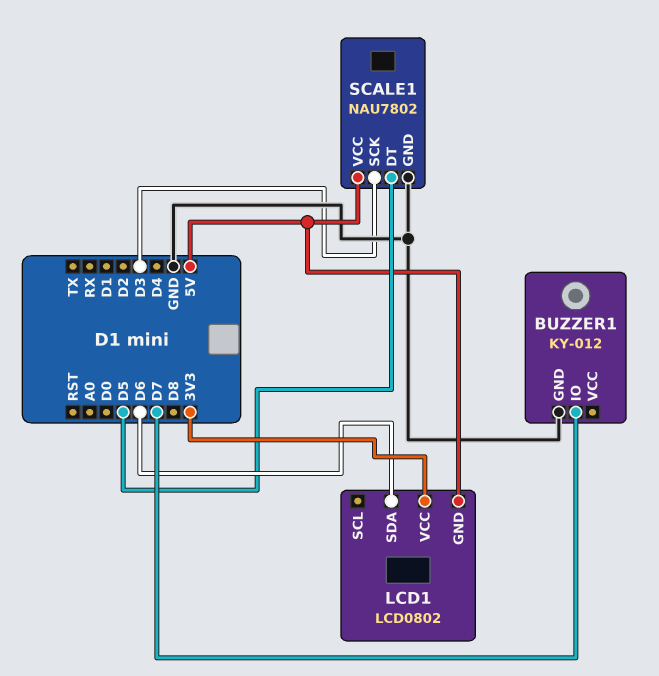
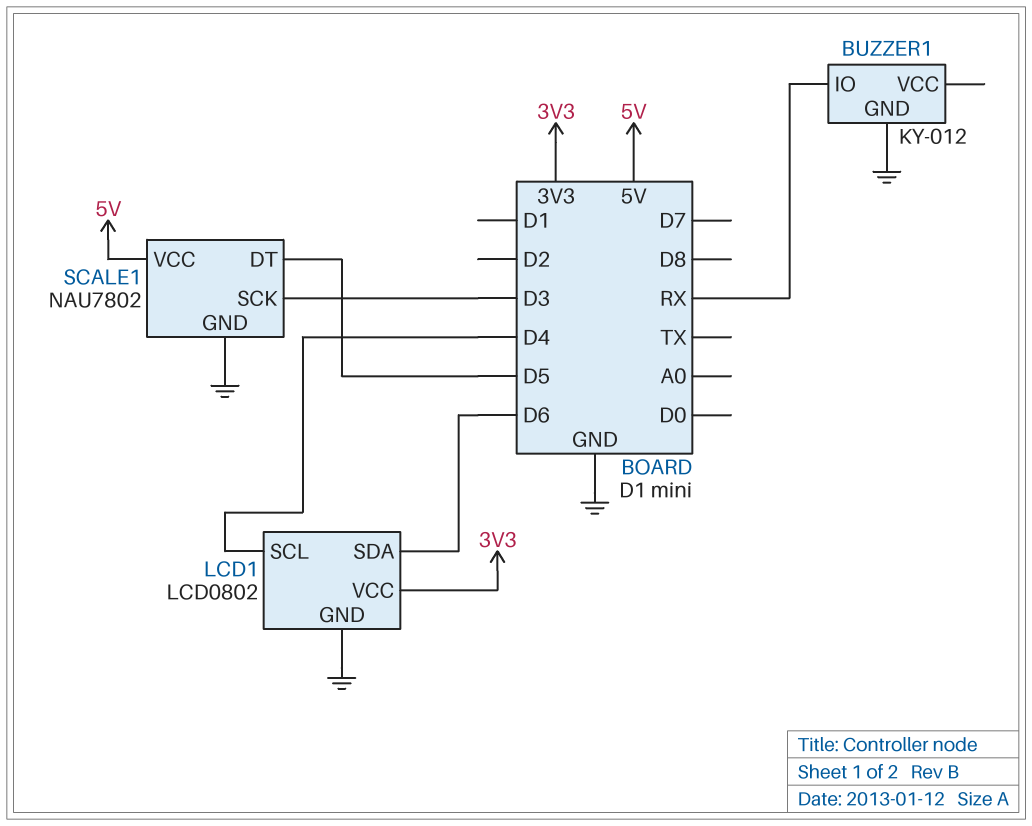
BUZZER1 pin IO: D7 -> RX
LCD1 pin GND: 5V -> GND
LCD1 pin SCL: none -> D4

